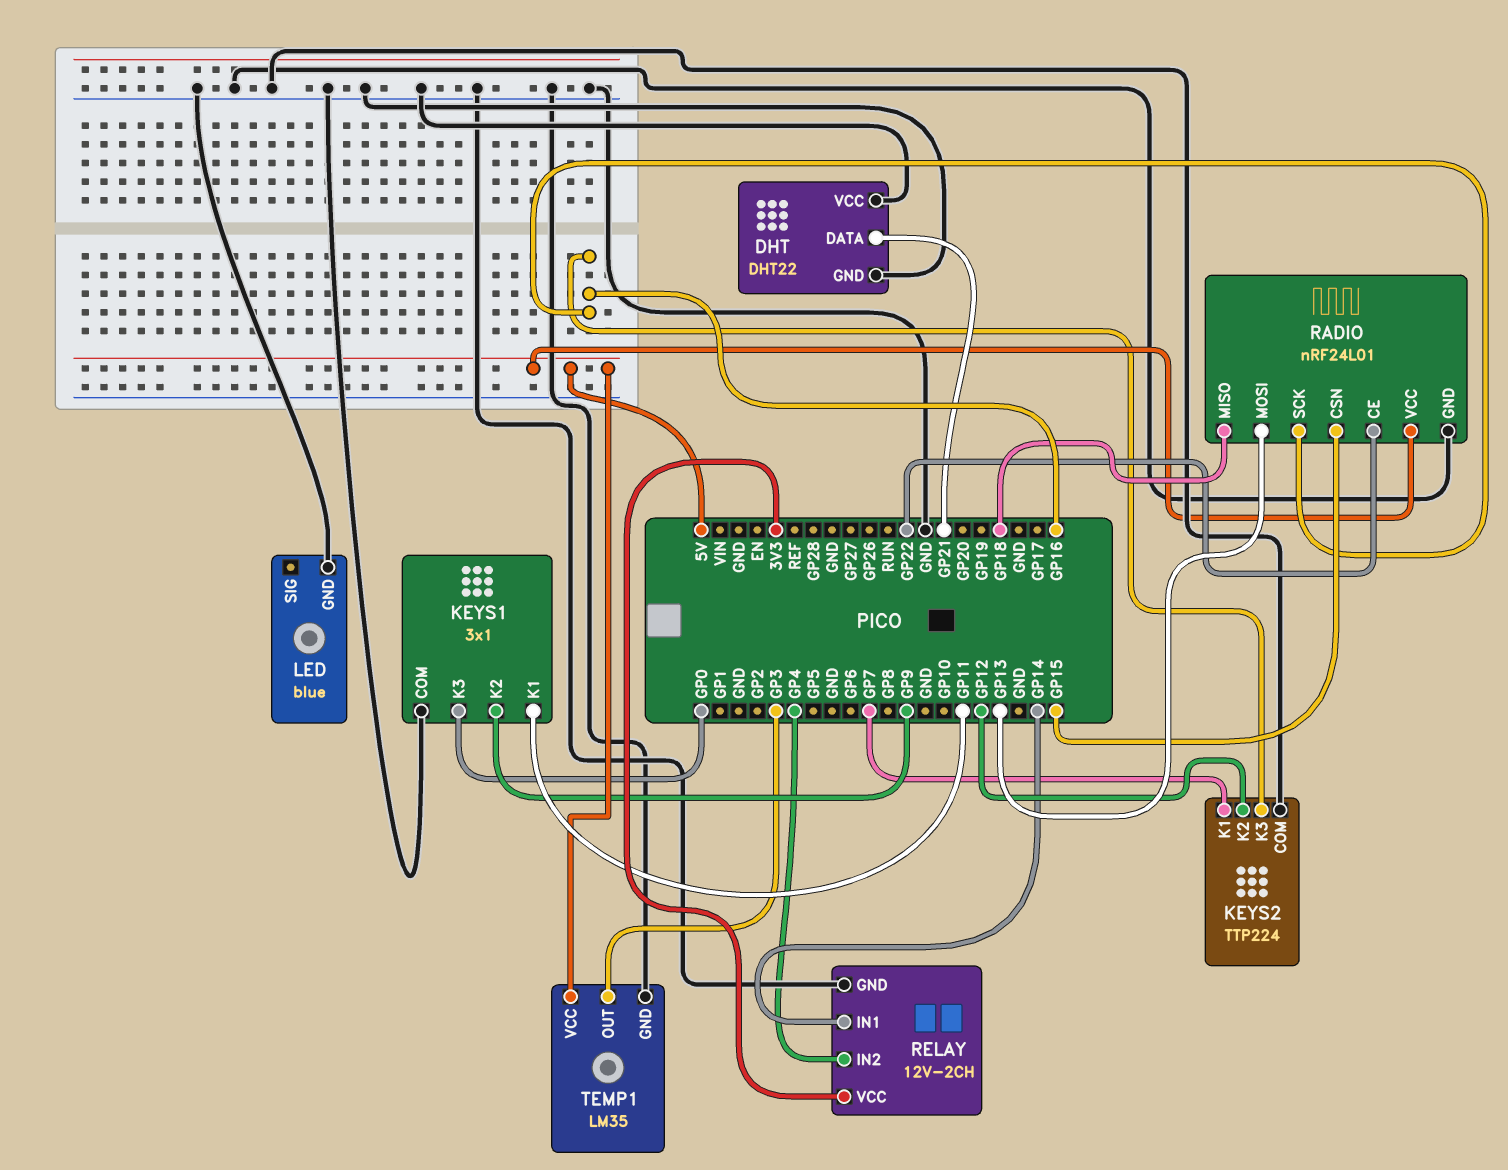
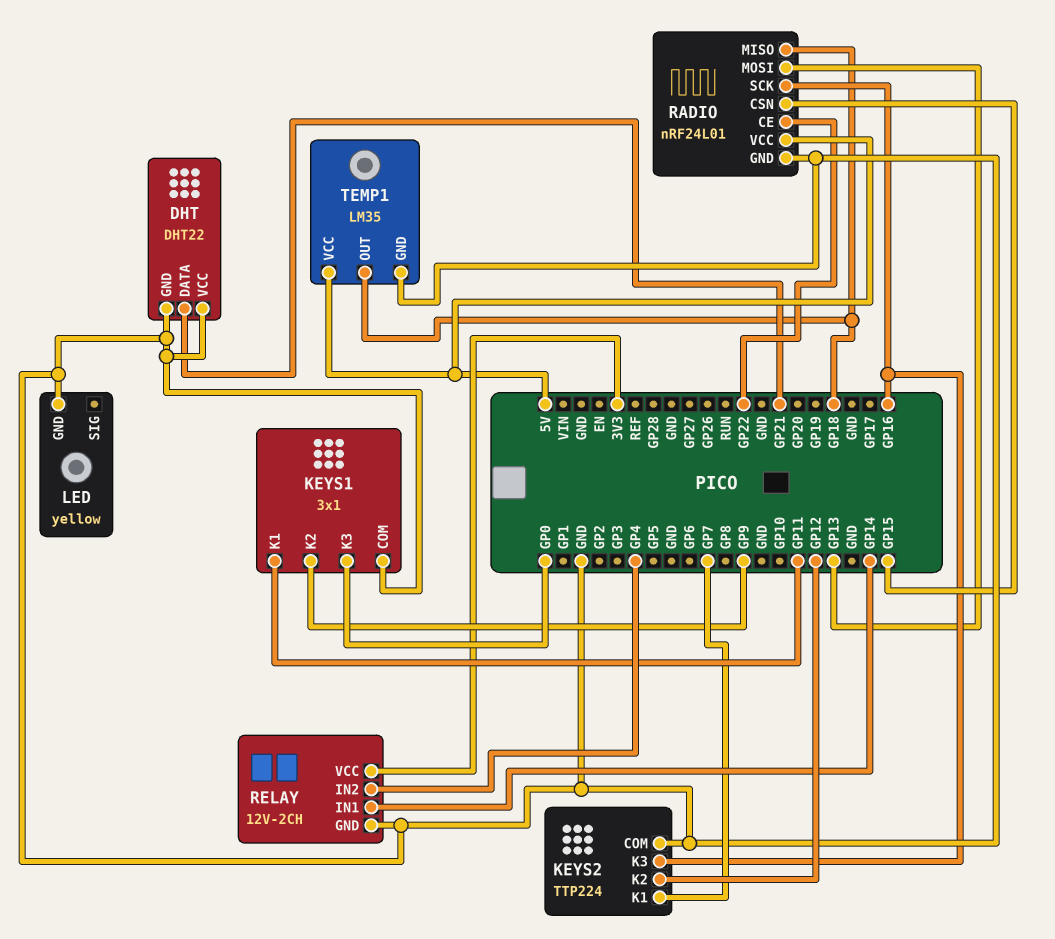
LED: blue -> yellow
TEMP1 pin OUT: GP3 -> GP18

